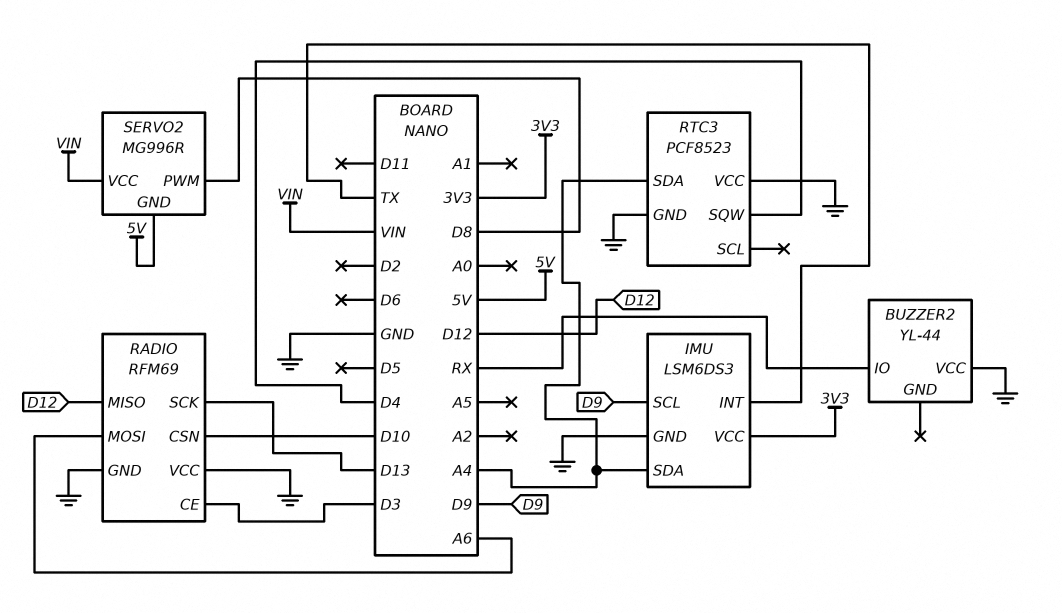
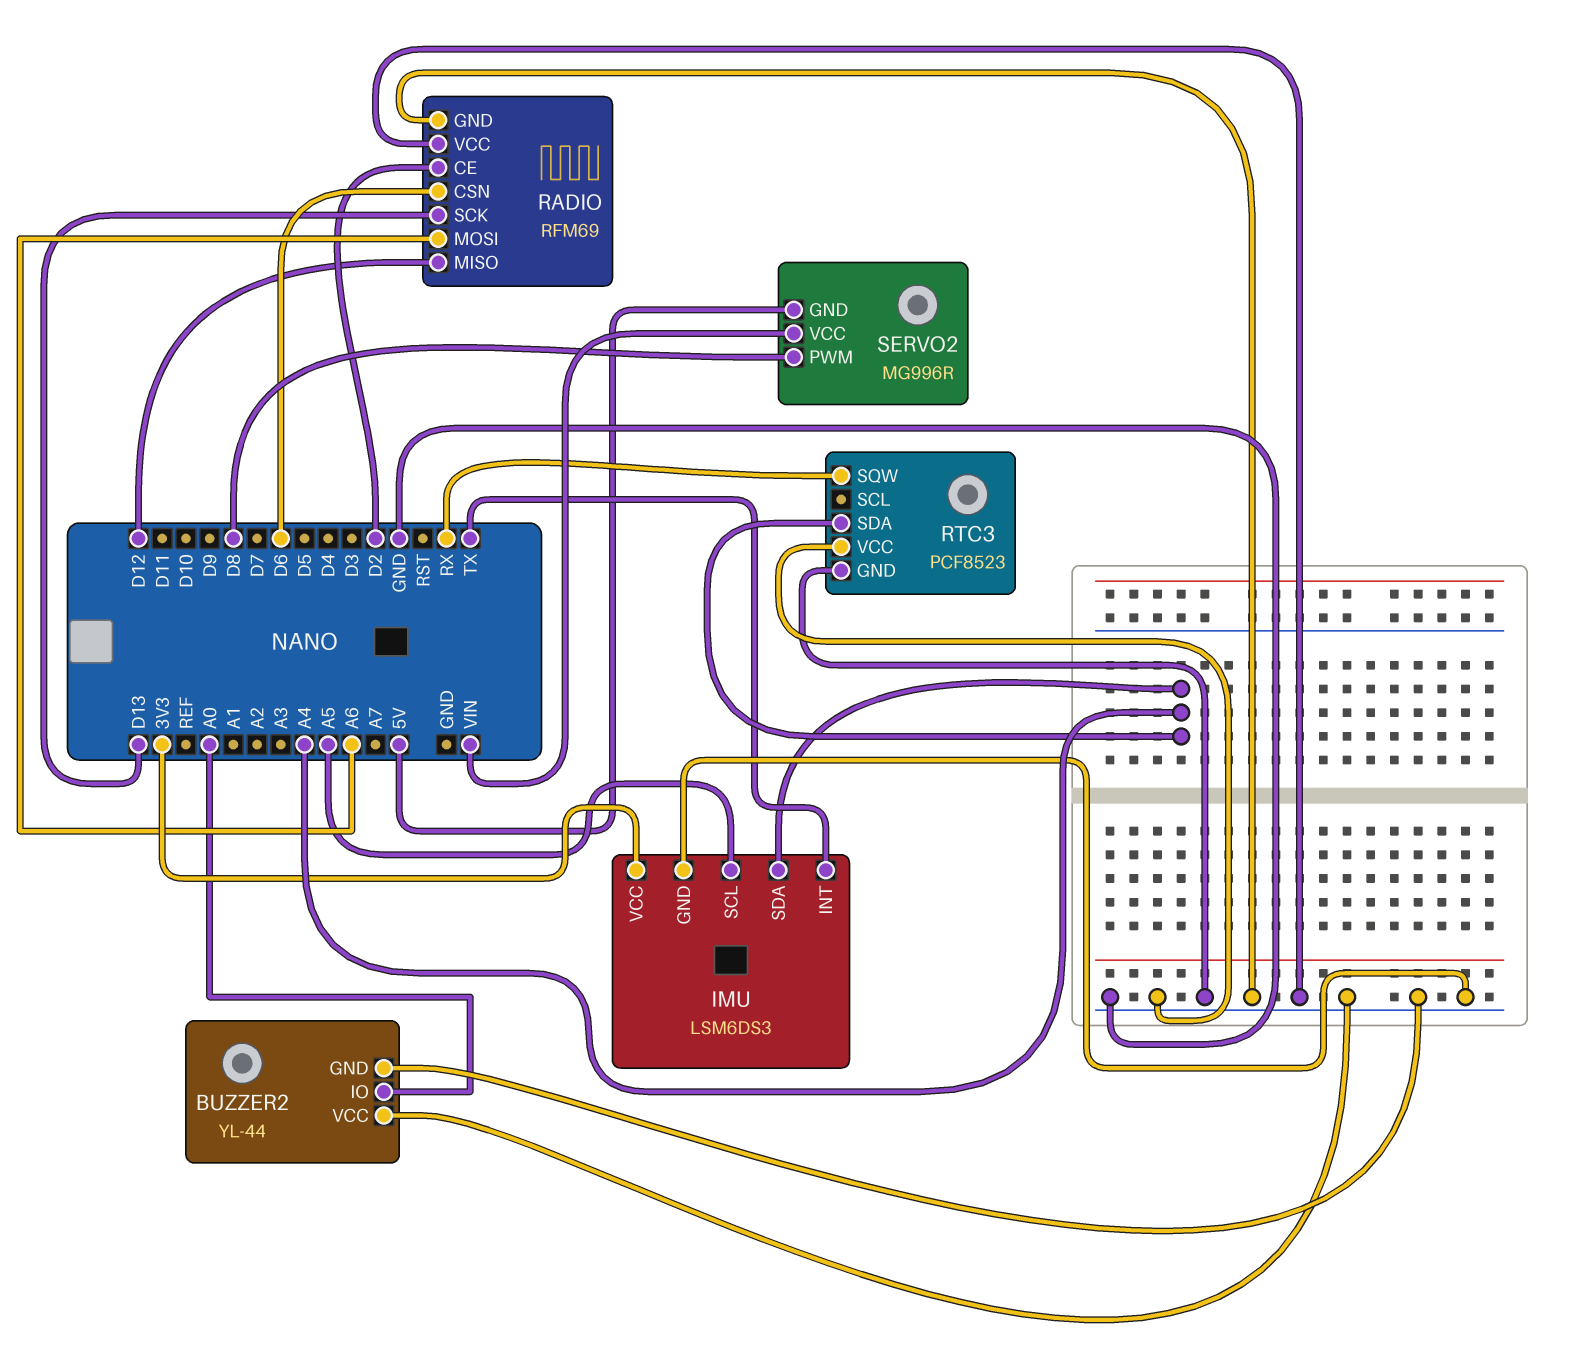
BUZZER2 pin GND: none -> GND
BUZZER2 pin IO: RX -> A0
IMU pin SCL: D9 -> A5
RADIO pin CE: D3 -> D2
RADIO pin CSN: D10 -> D6
RTC3 pin SQW: D4 -> RX

